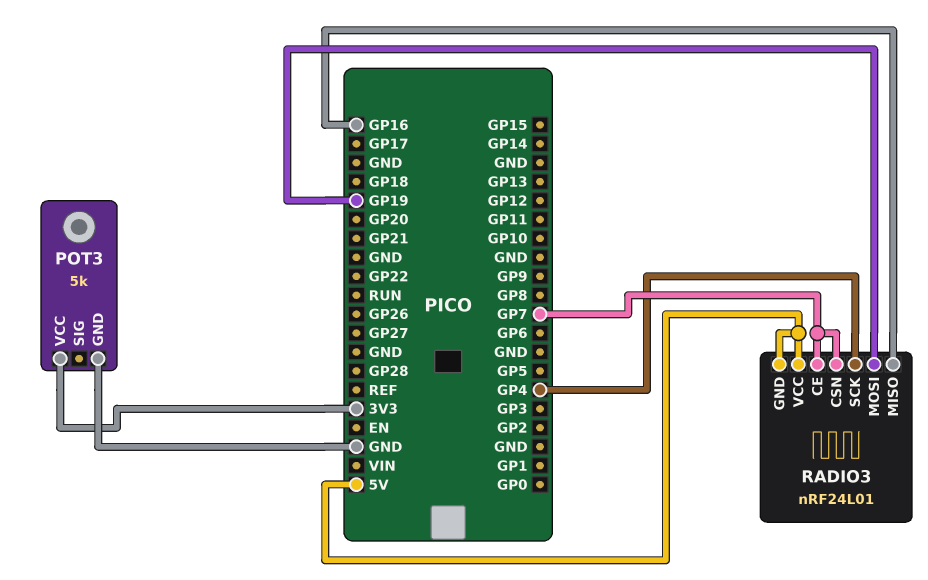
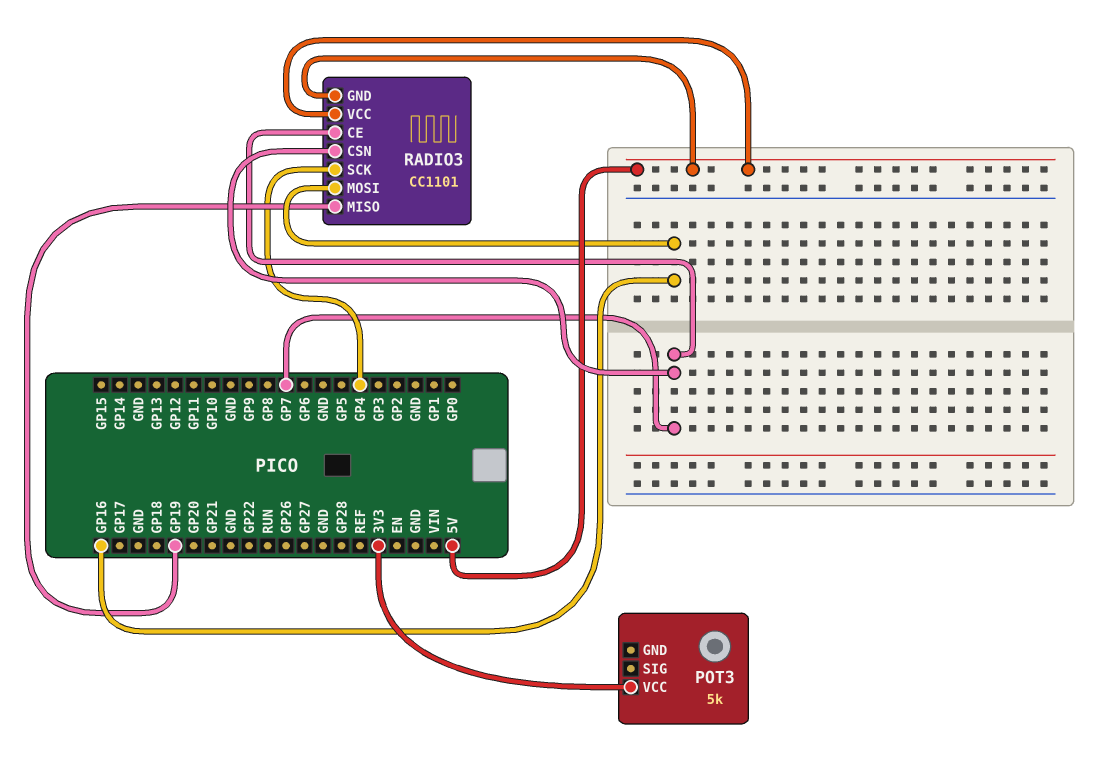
POT3 pin GND: GND -> none
RADIO3: nRF24L01 -> CC1101
RADIO3 pin MISO: GP16 -> GP19
RADIO3 pin MOSI: GP19 -> GP16

